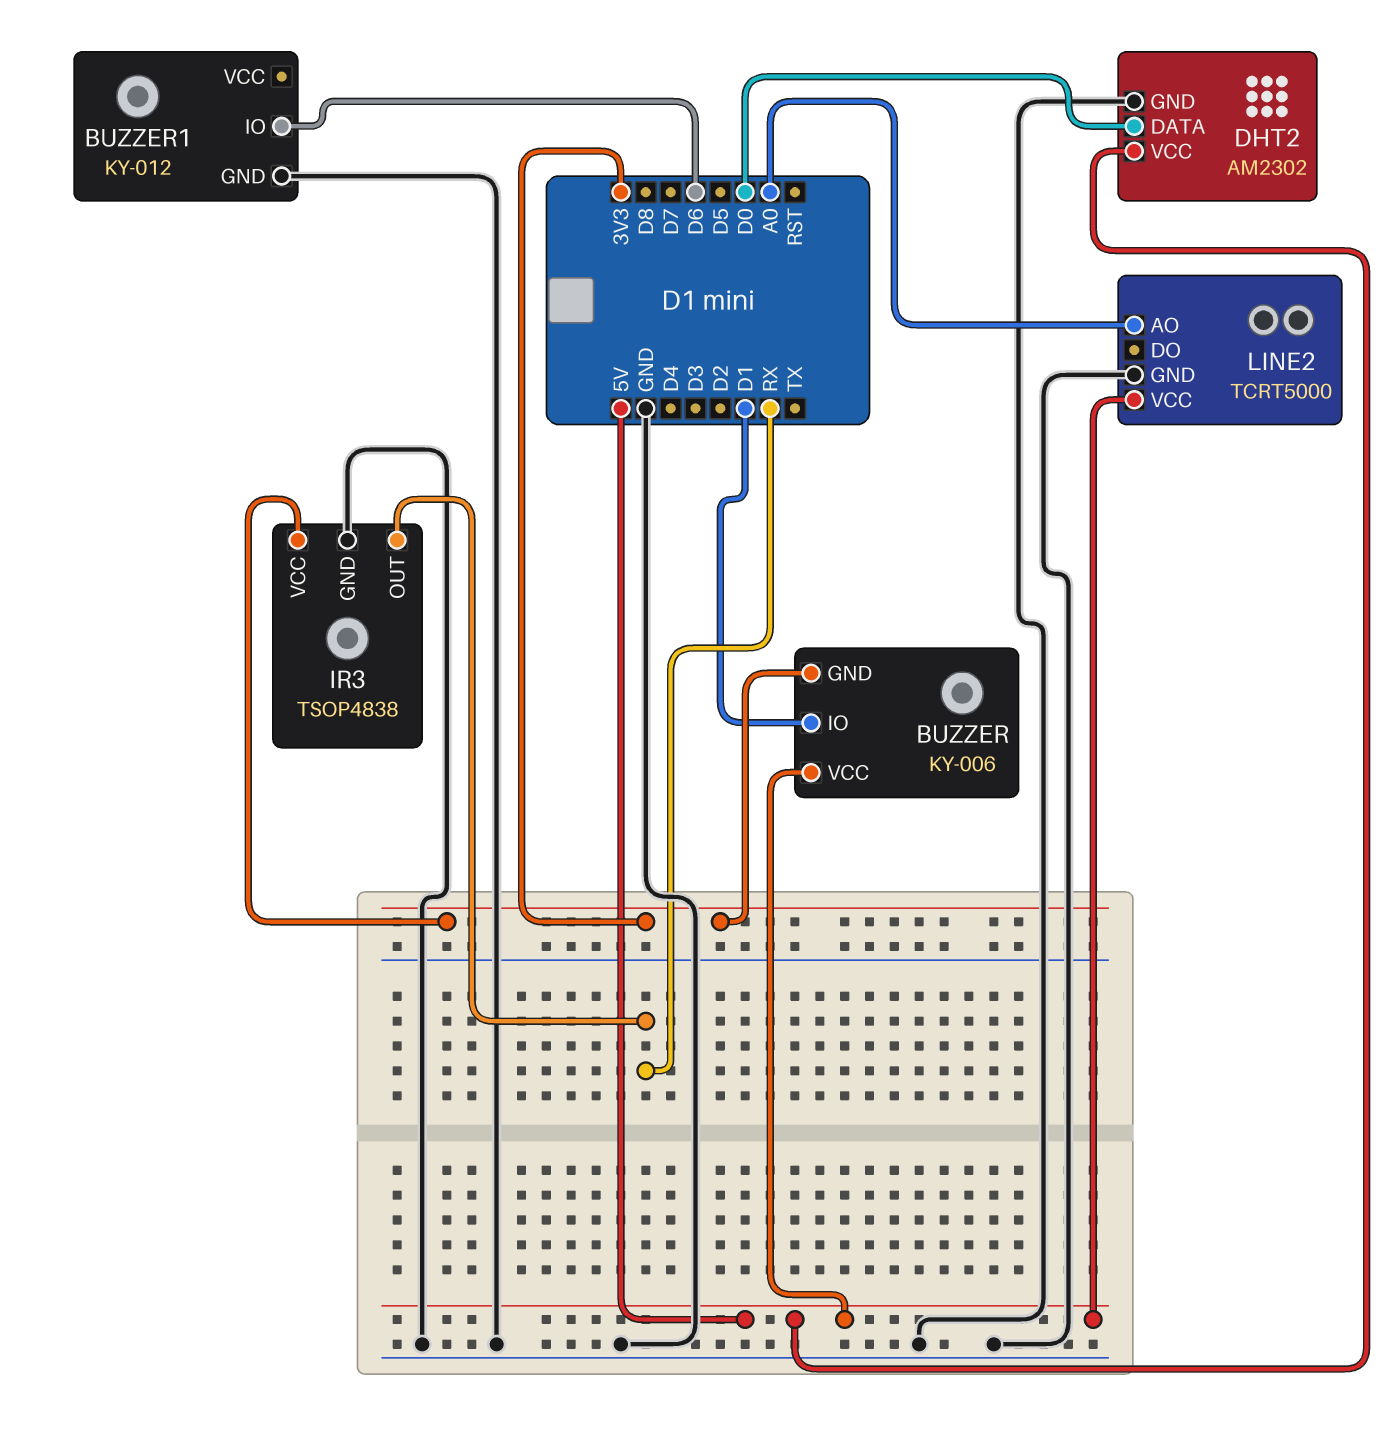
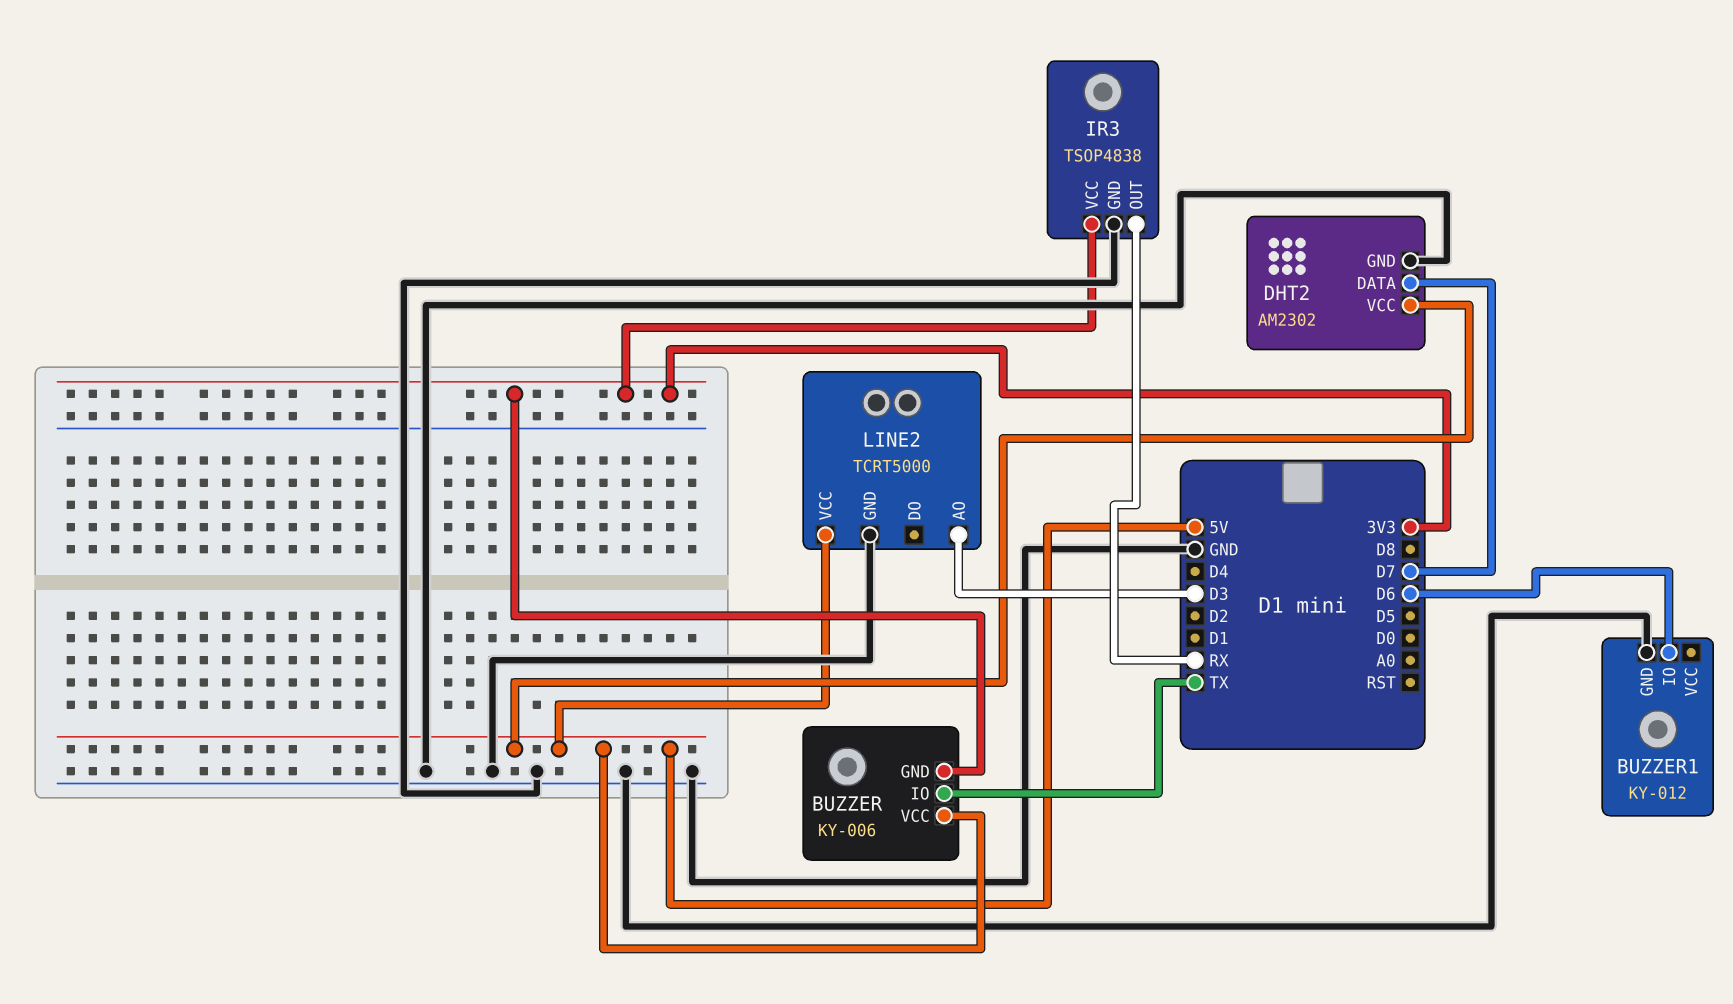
BUZZER pin IO: D1 -> TX
DHT2 pin DATA: D0 -> D7
LINE2 pin AO: A0 -> D3

